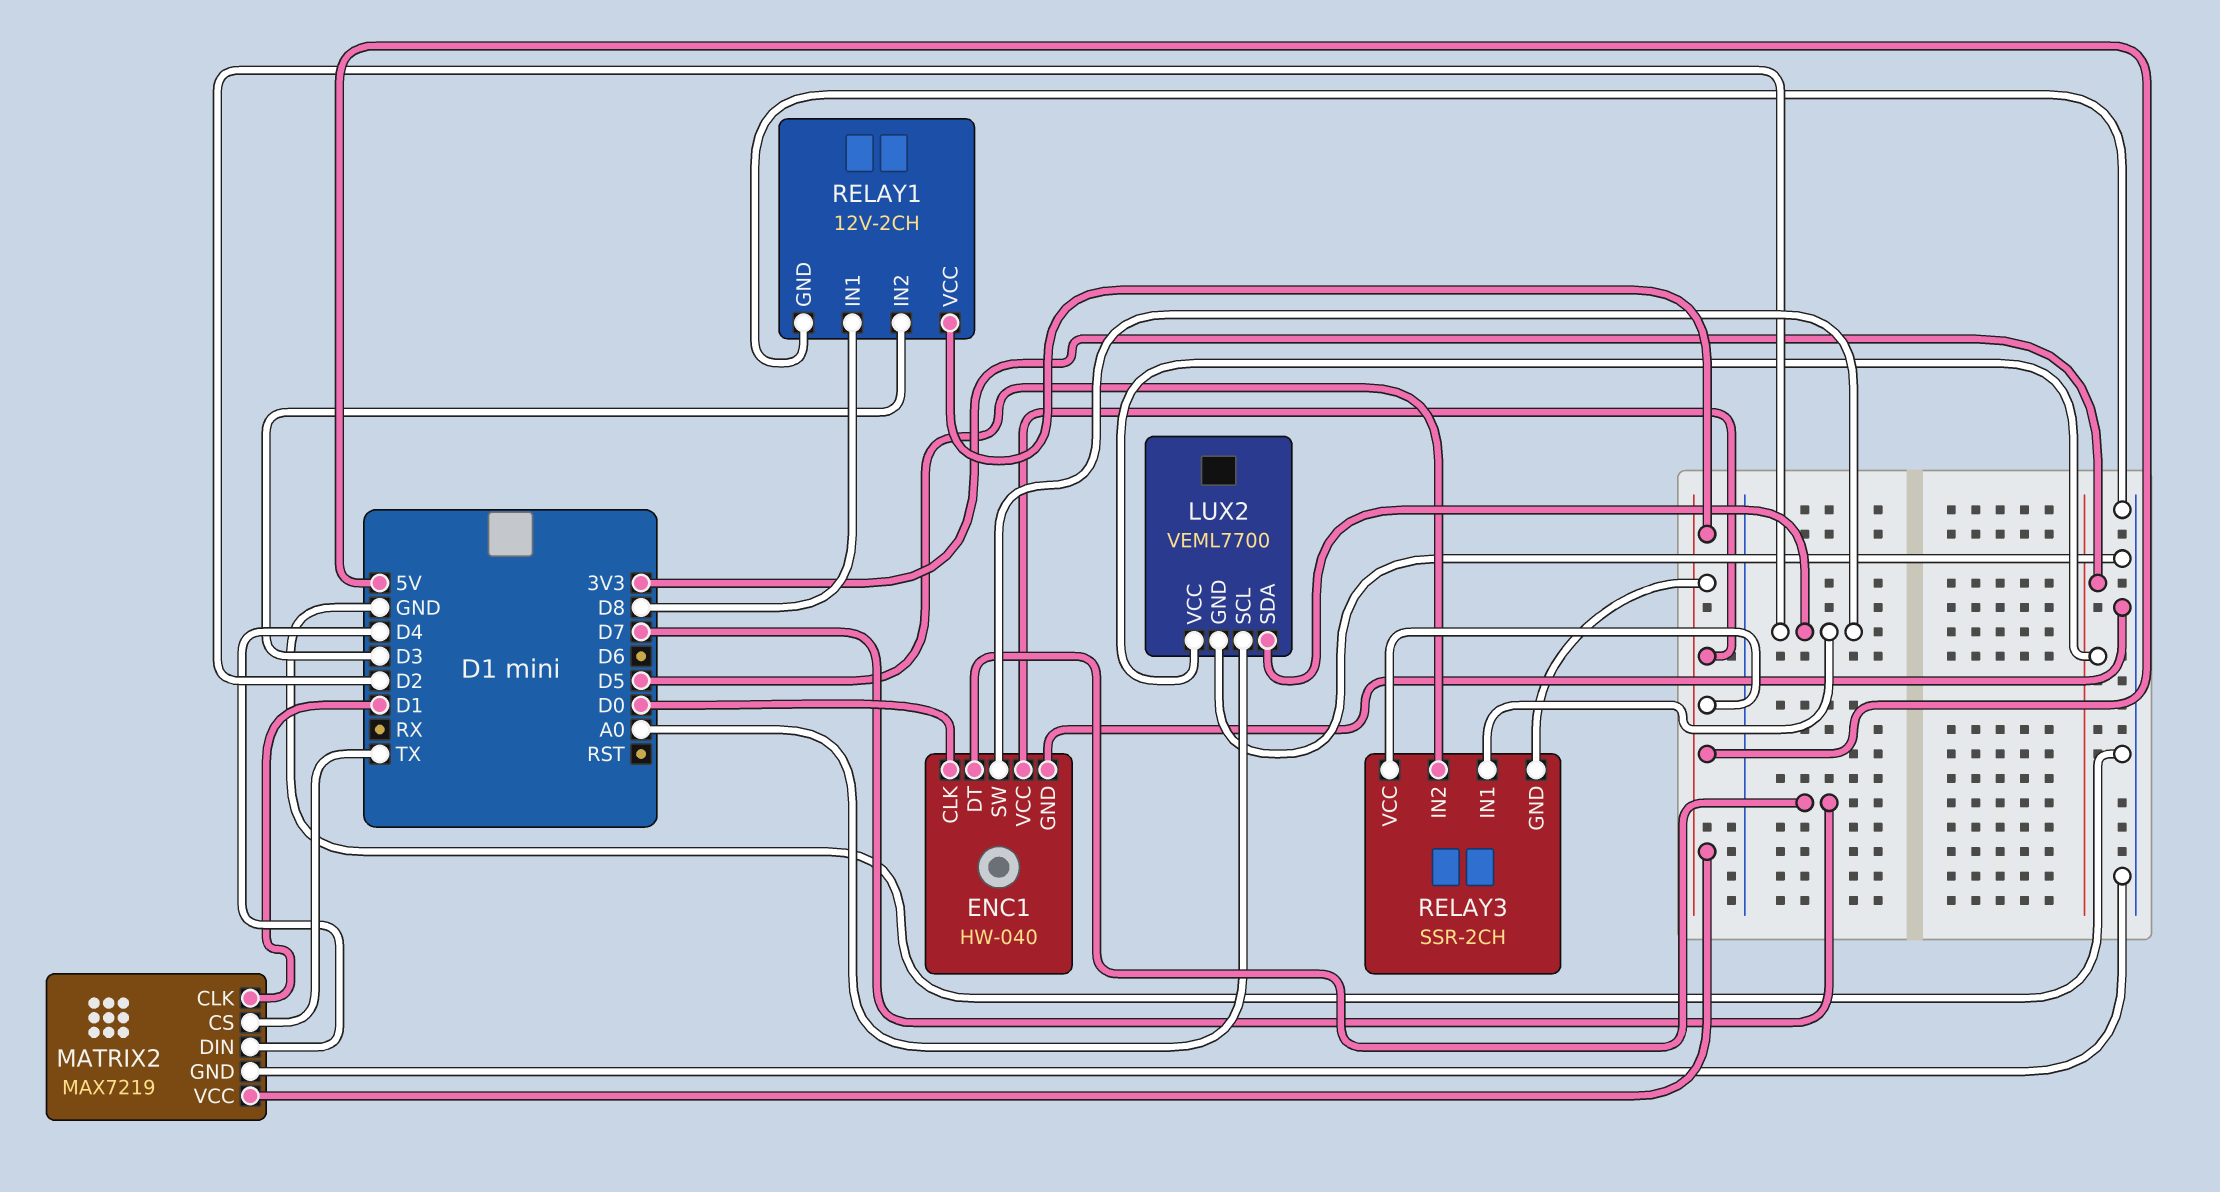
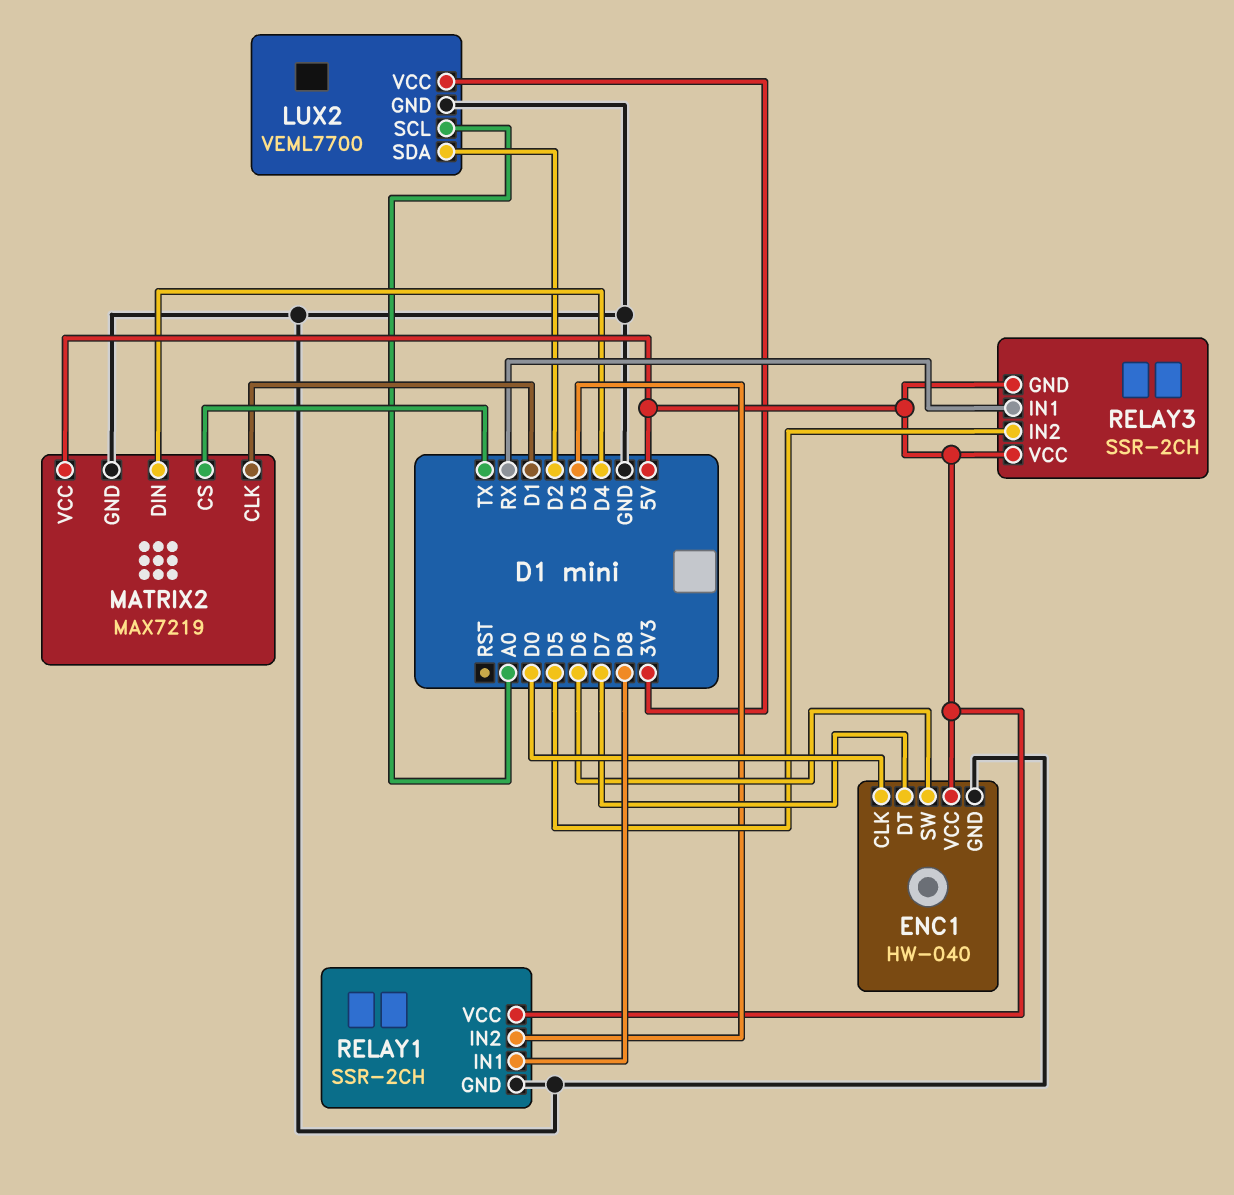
ENC1 pin SW: D2 -> D6
RELAY1: 12V-2CH -> SSR-2CH
RELAY3 pin IN1: D2 -> RX

